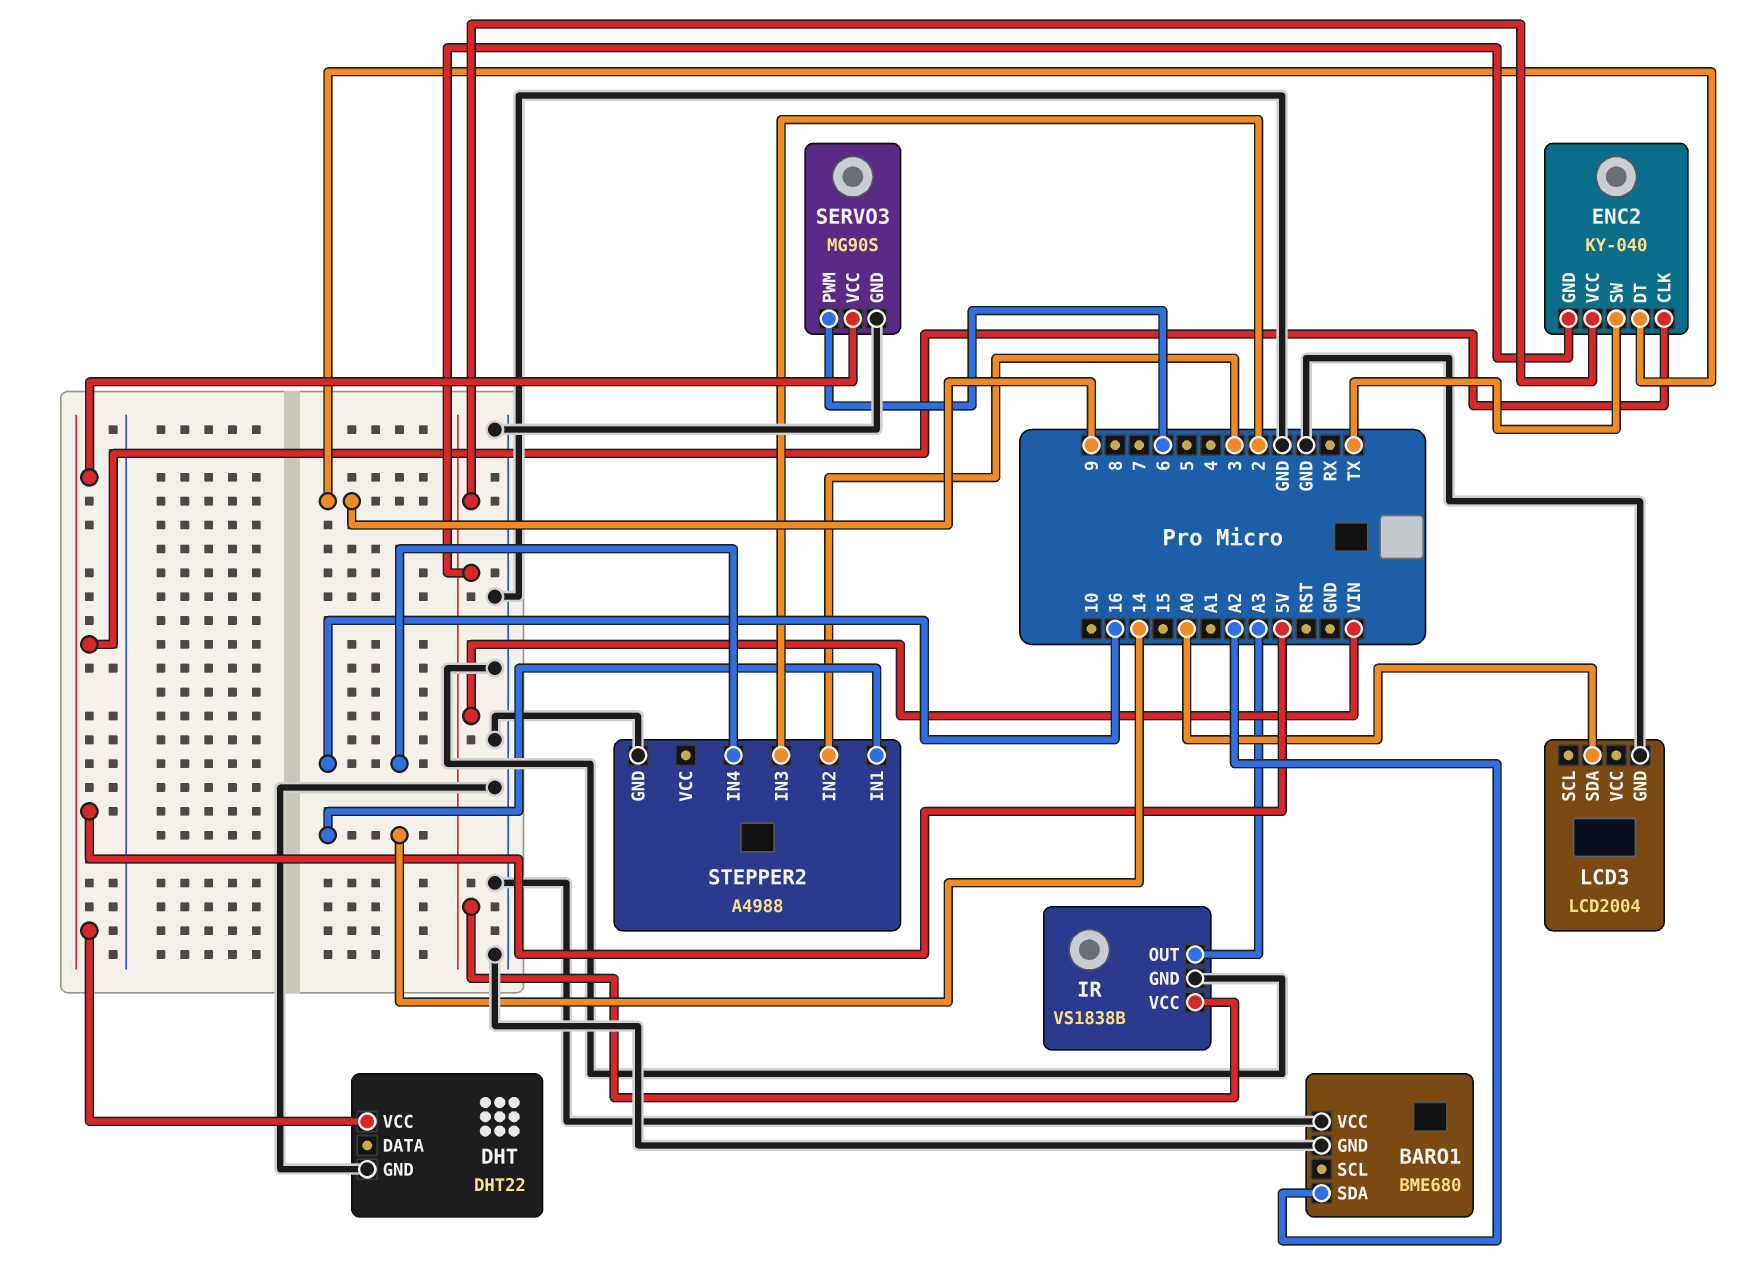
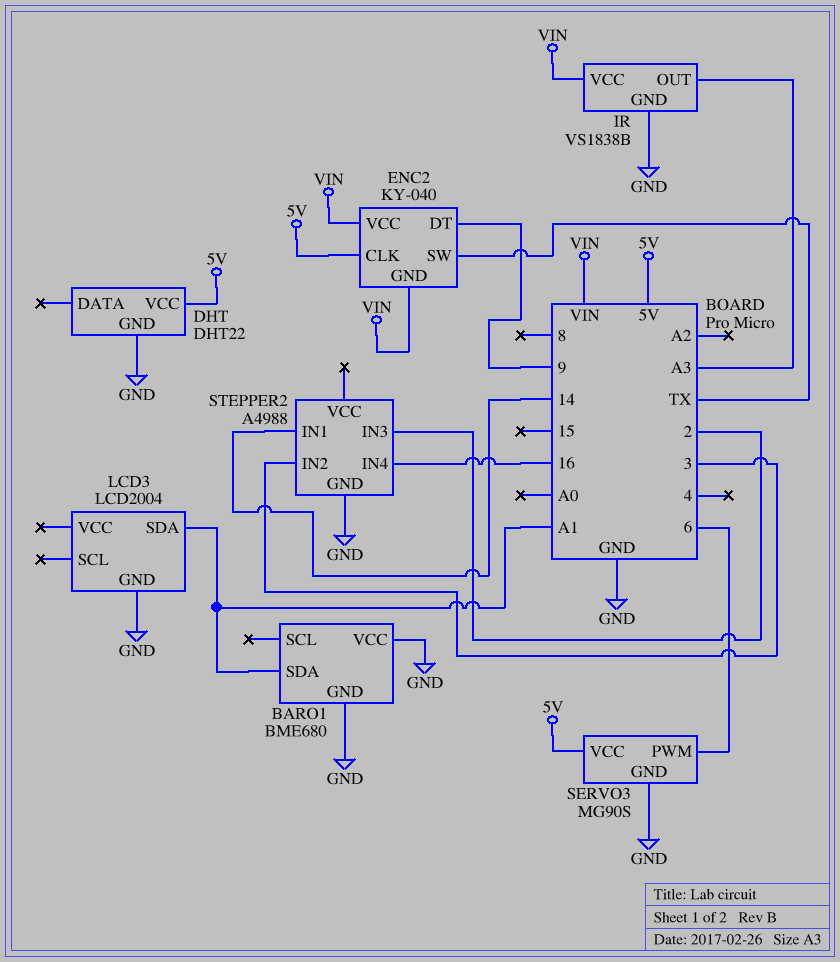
BARO1 pin SDA: A2 -> A1
LCD3 pin SDA: A0 -> A1

